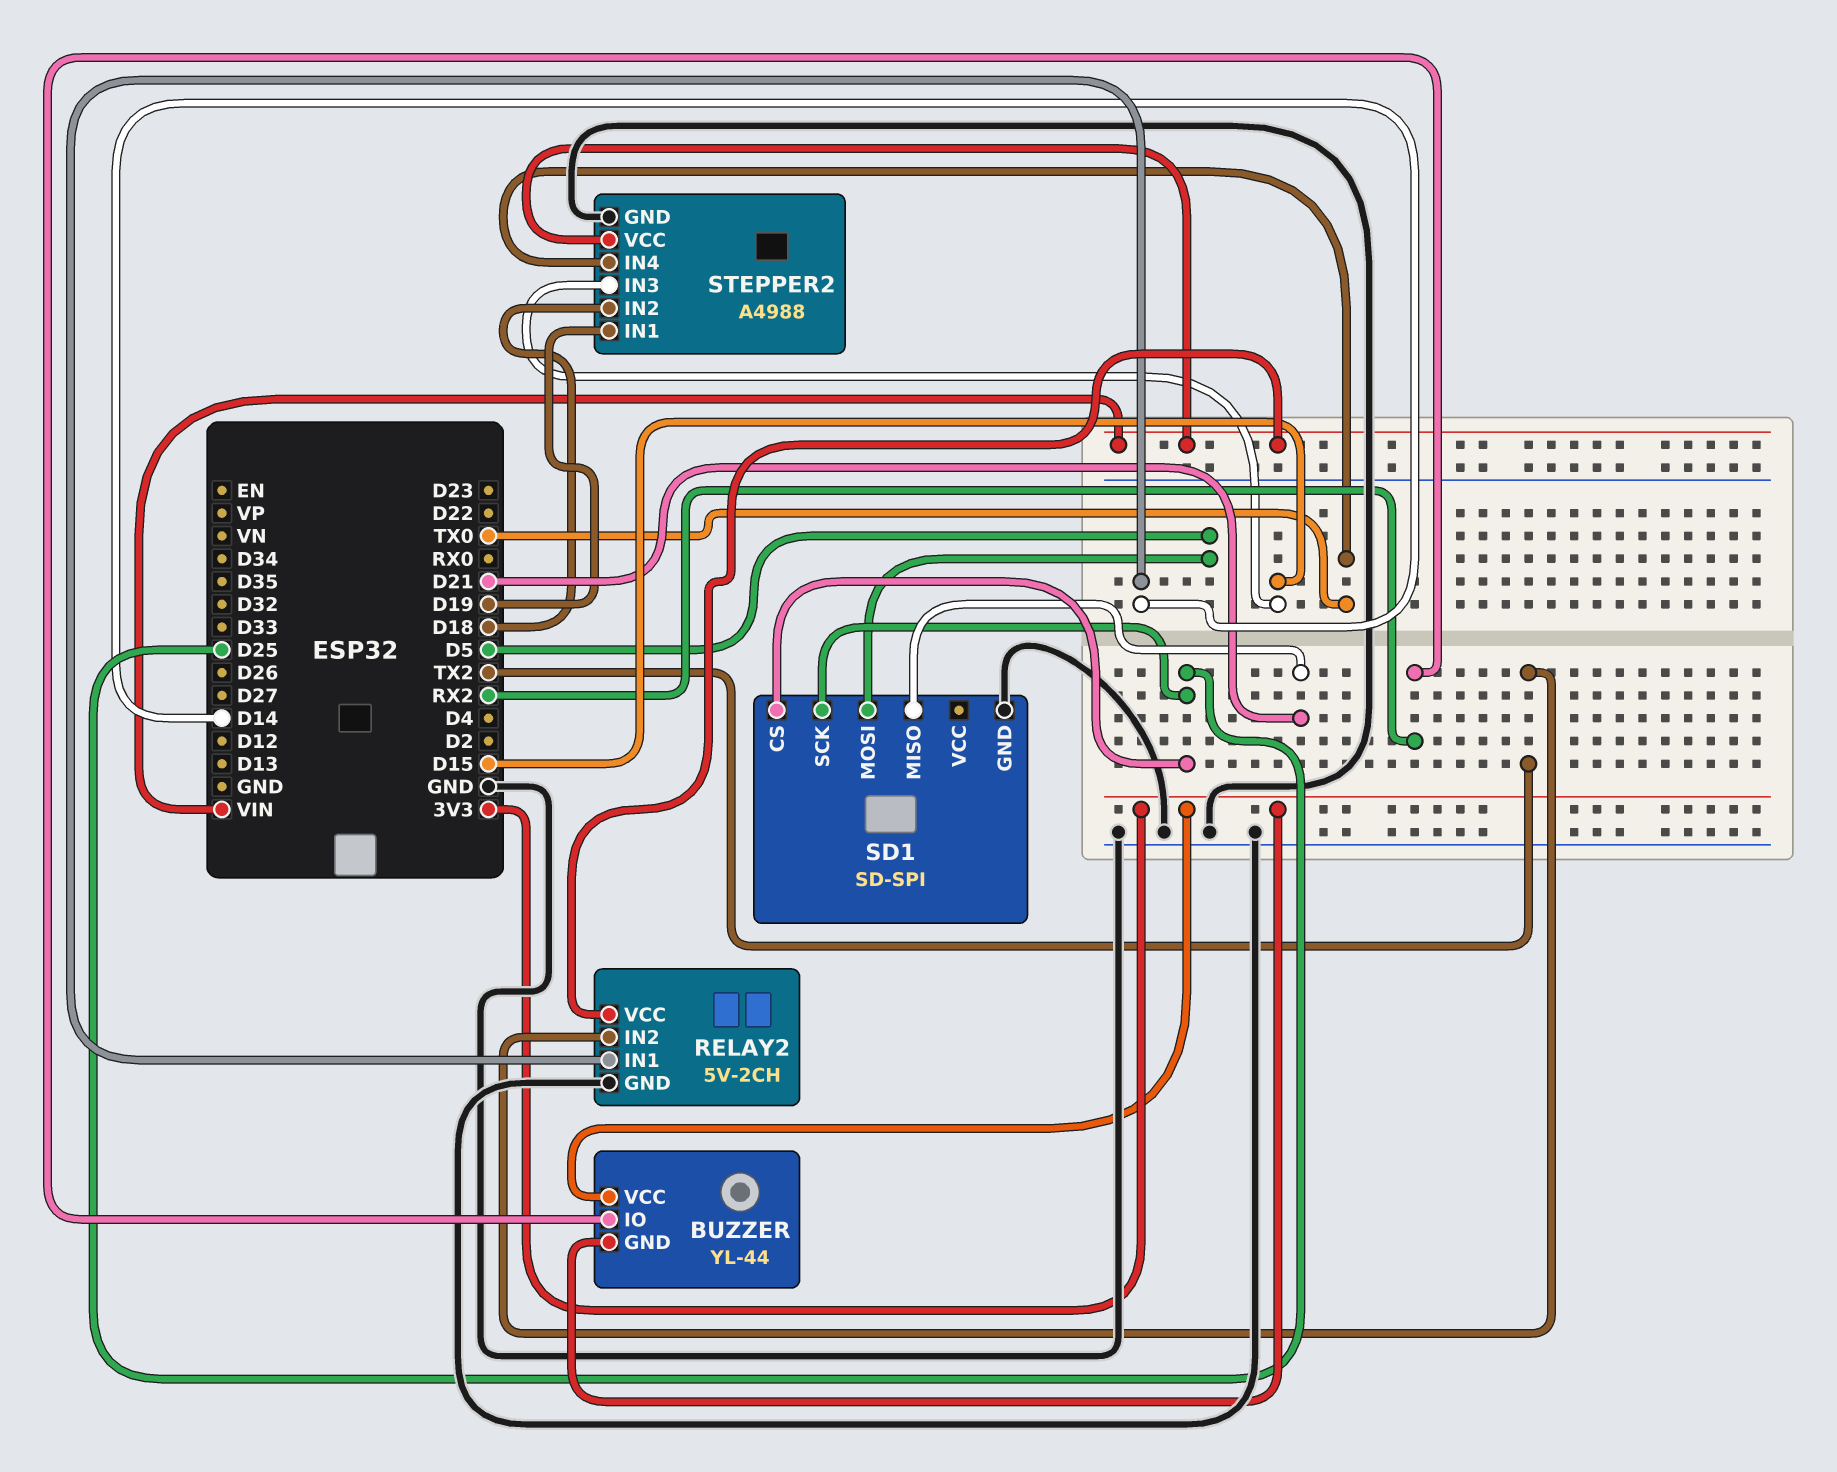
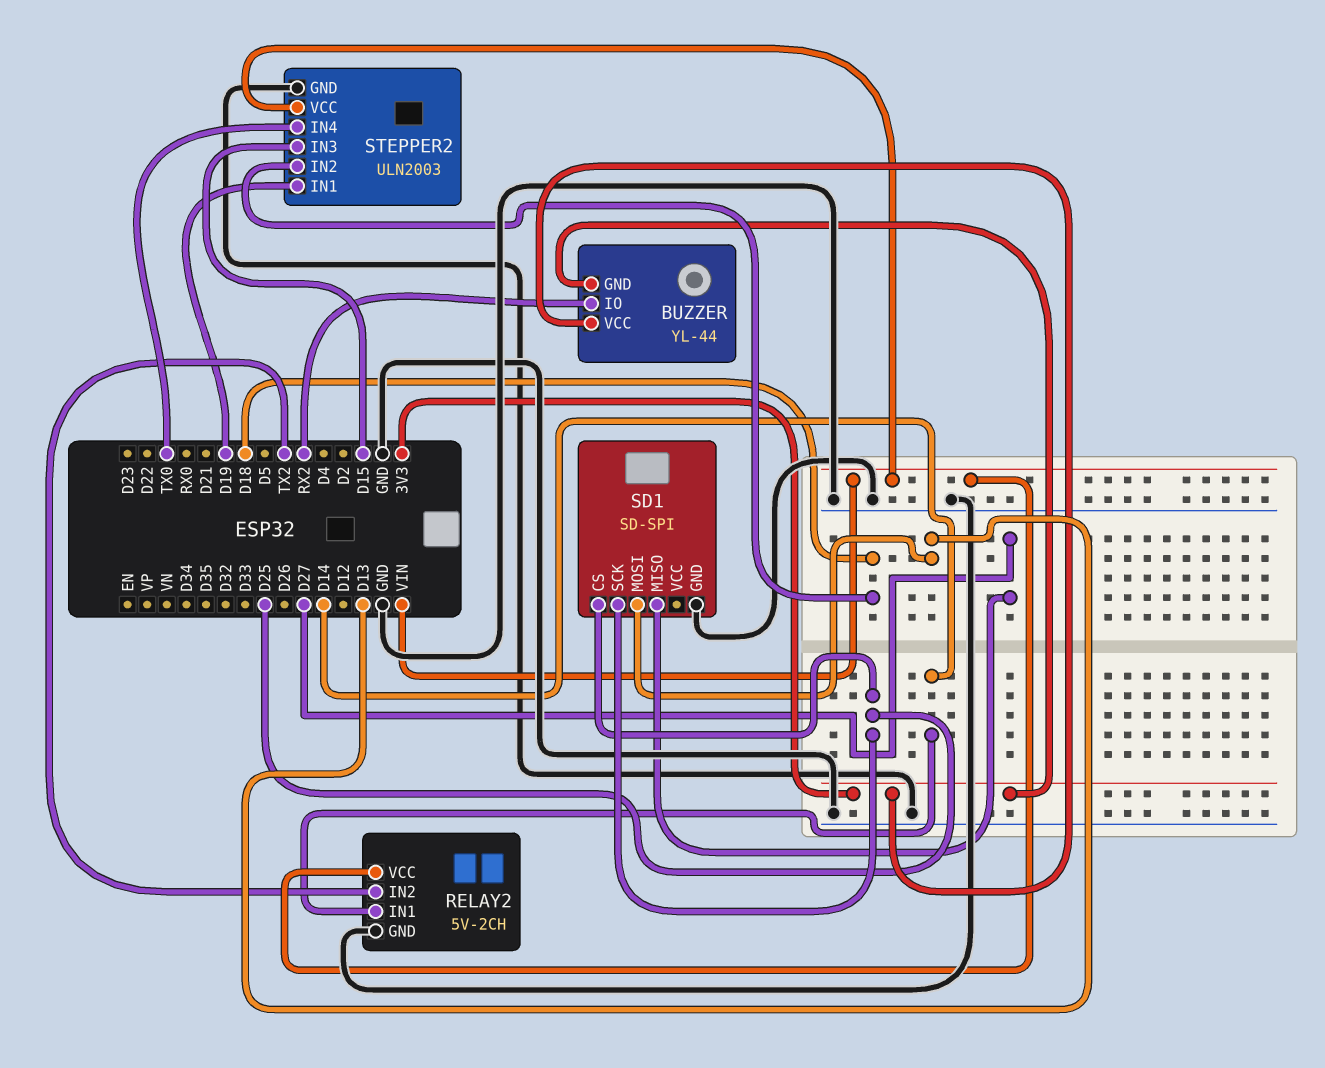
SD1 pin MISO: D21 -> D27
SD1 pin MOSI: D5 -> D13
STEPPER2: A4988 -> ULN2003

